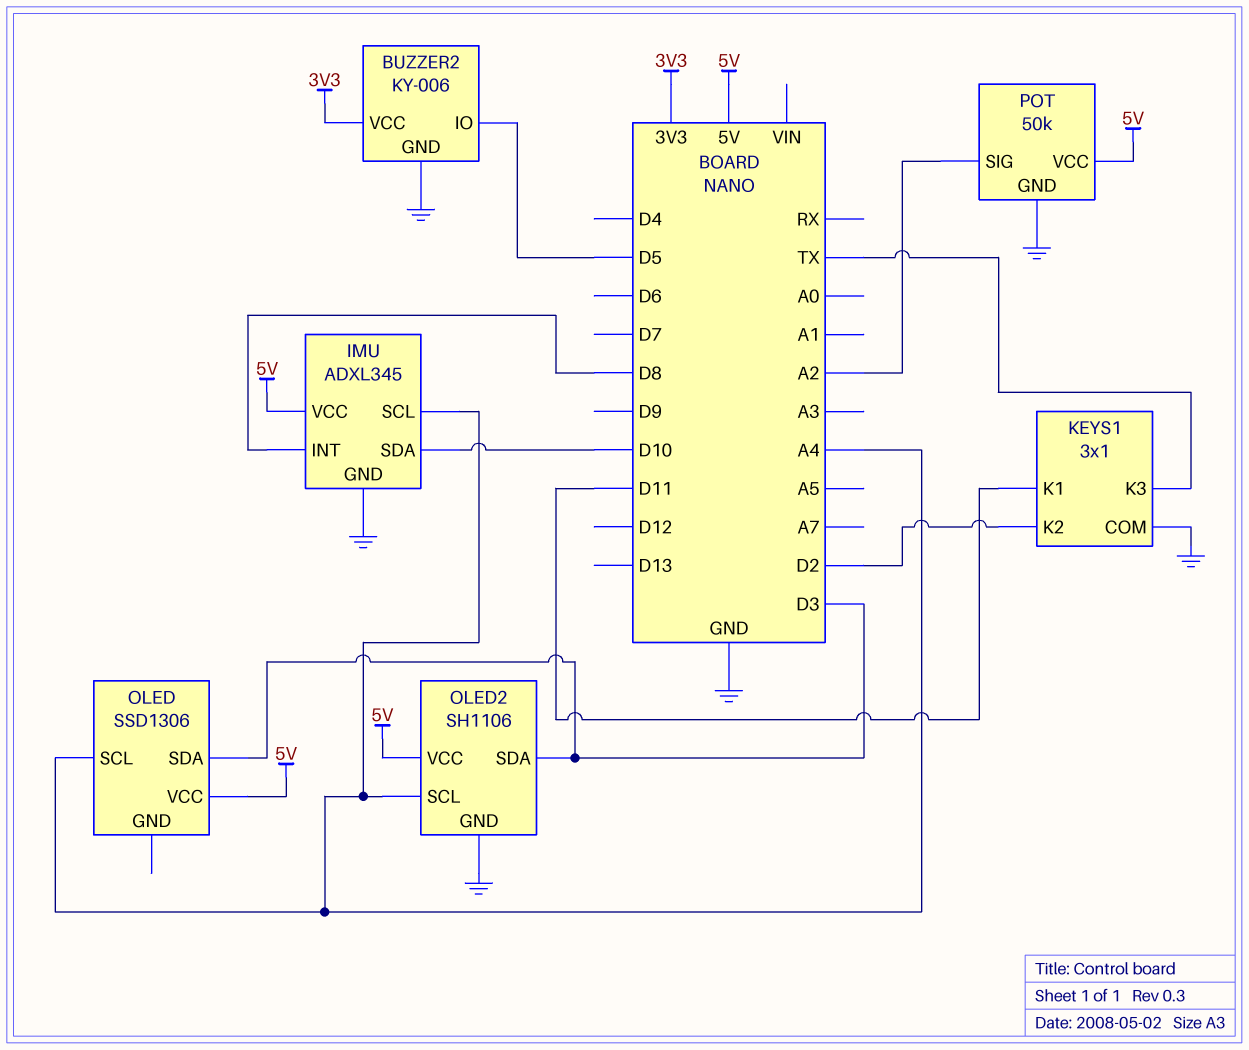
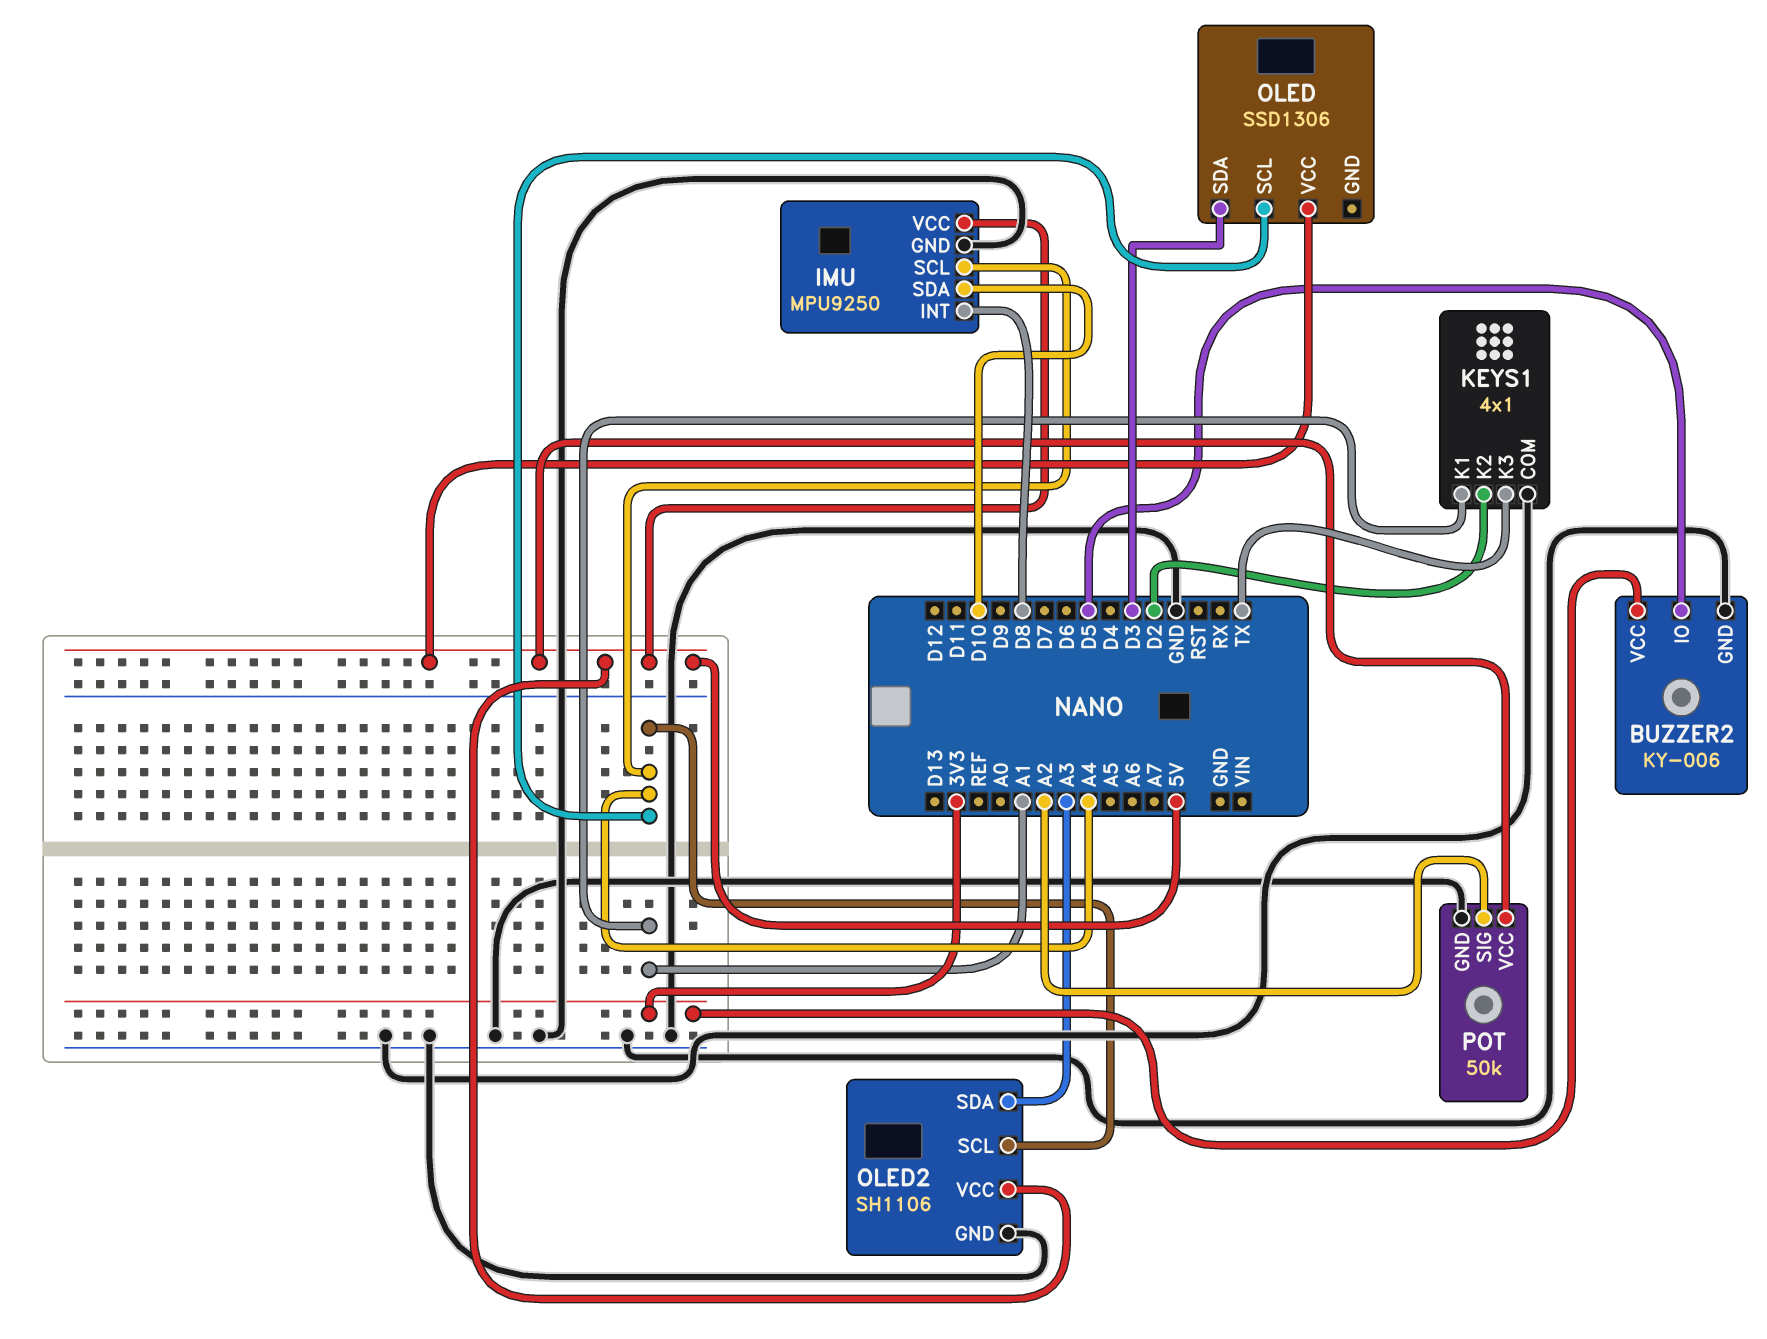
IMU: ADXL345 -> MPU9250
KEYS1: 3x1 -> 4x1
KEYS1 pin K1: D11 -> A1
OLED2 pin SDA: D3 -> A3

